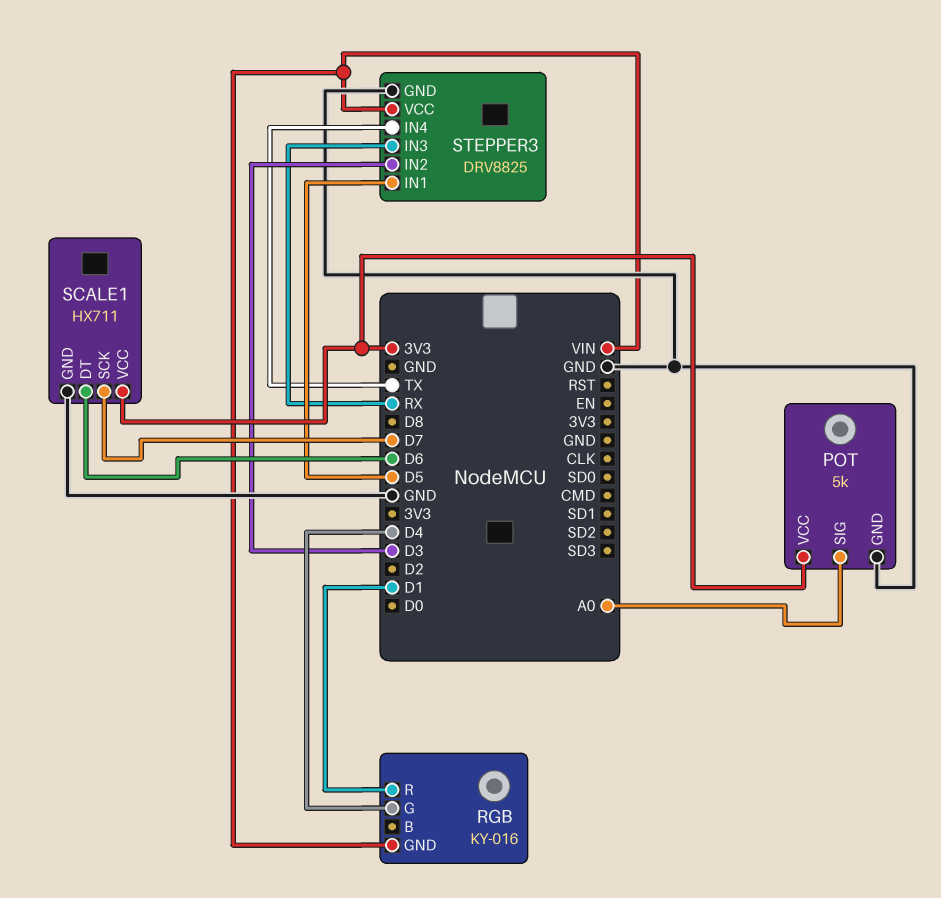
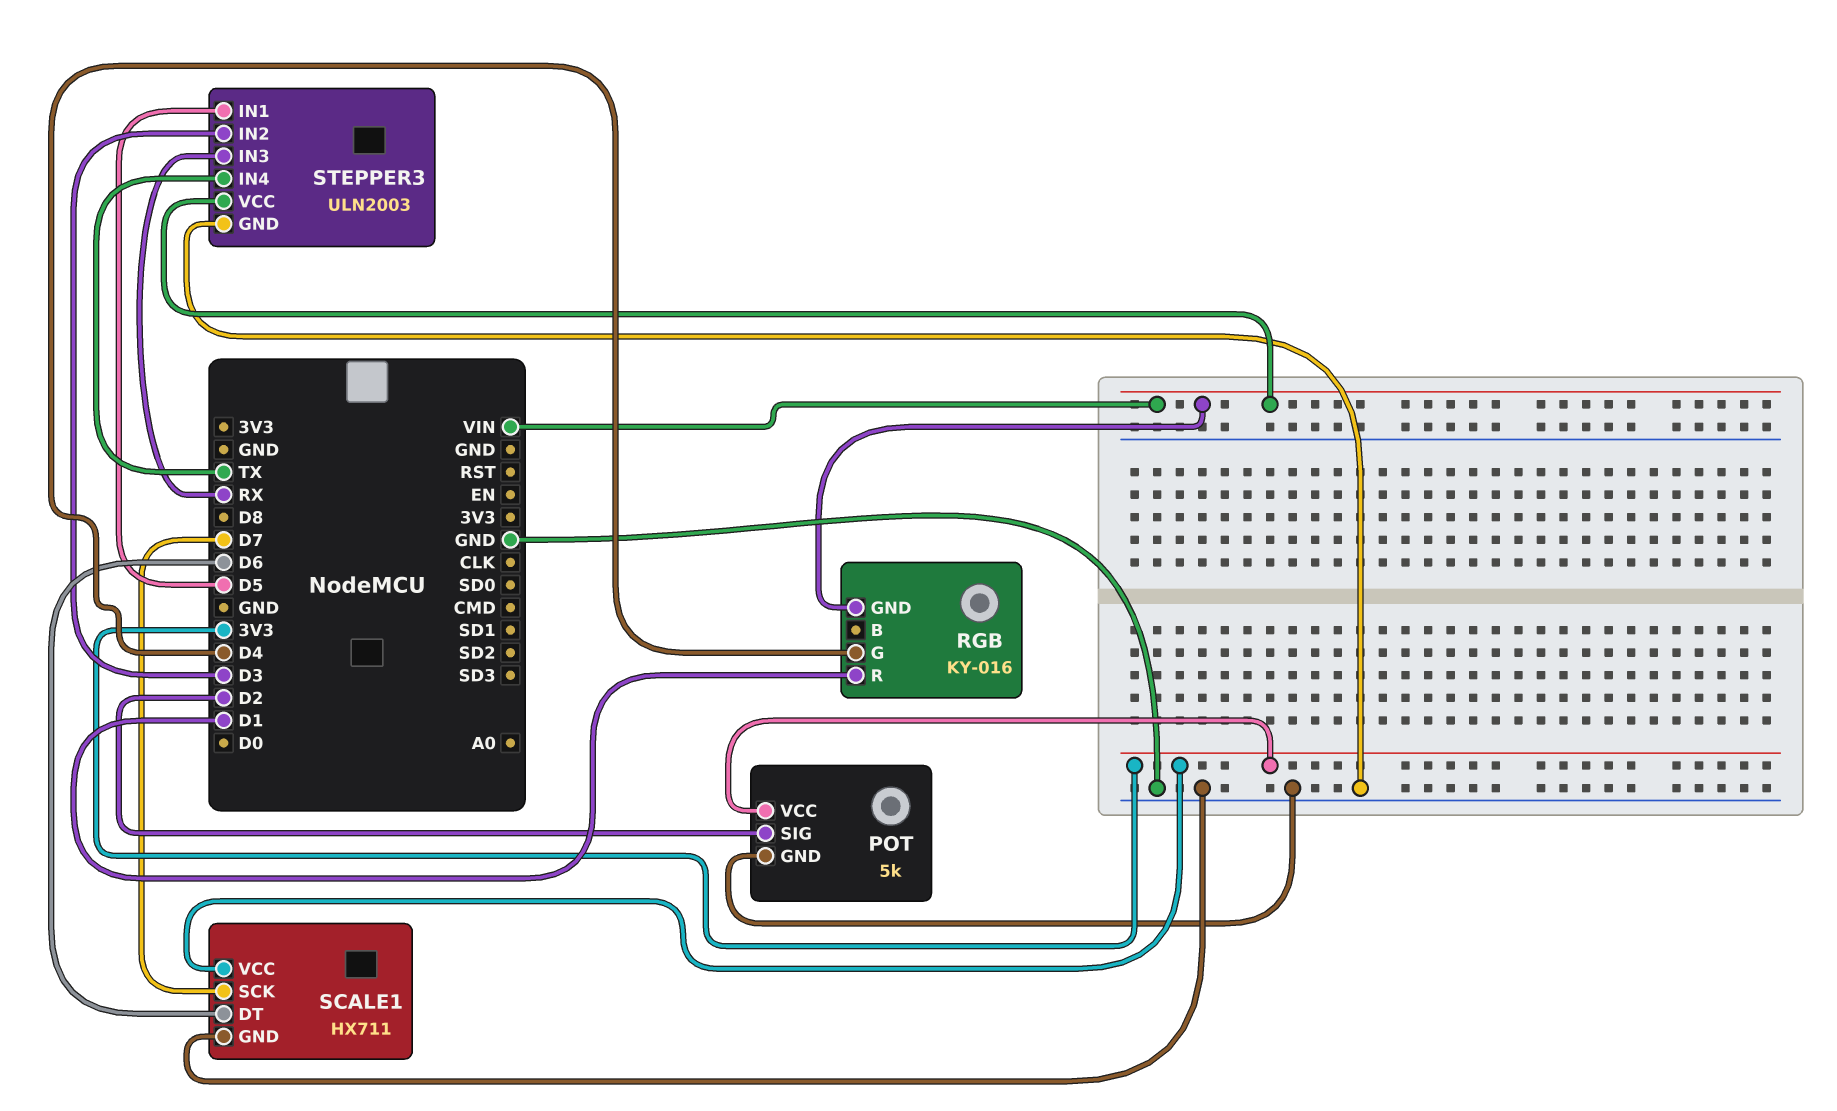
POT pin SIG: A0 -> D2
STEPPER3: DRV8825 -> ULN2003

